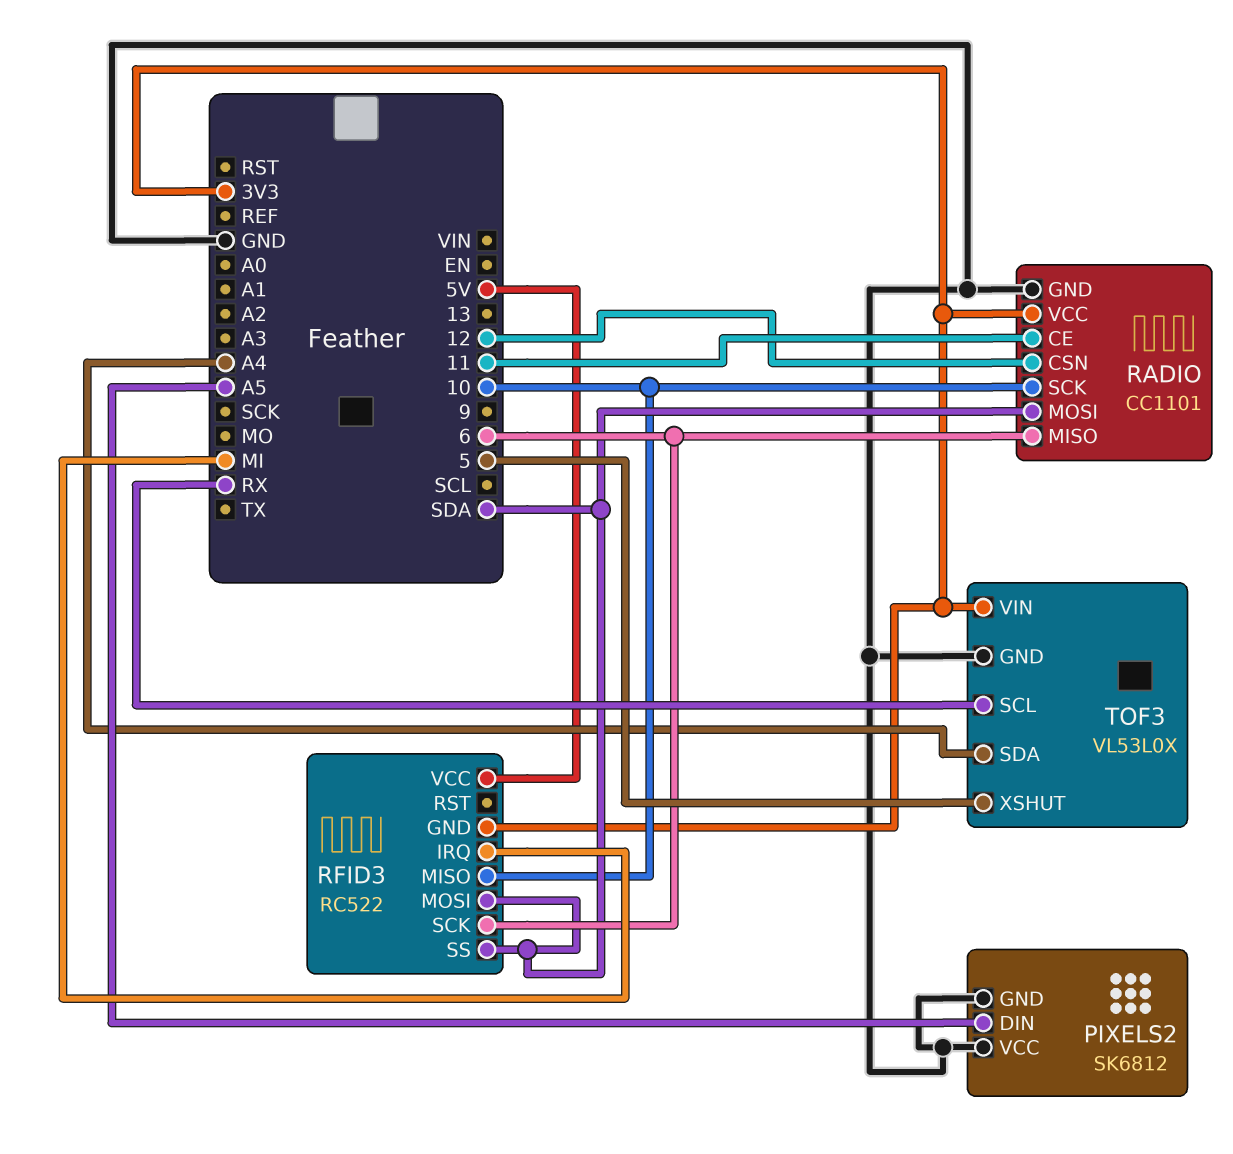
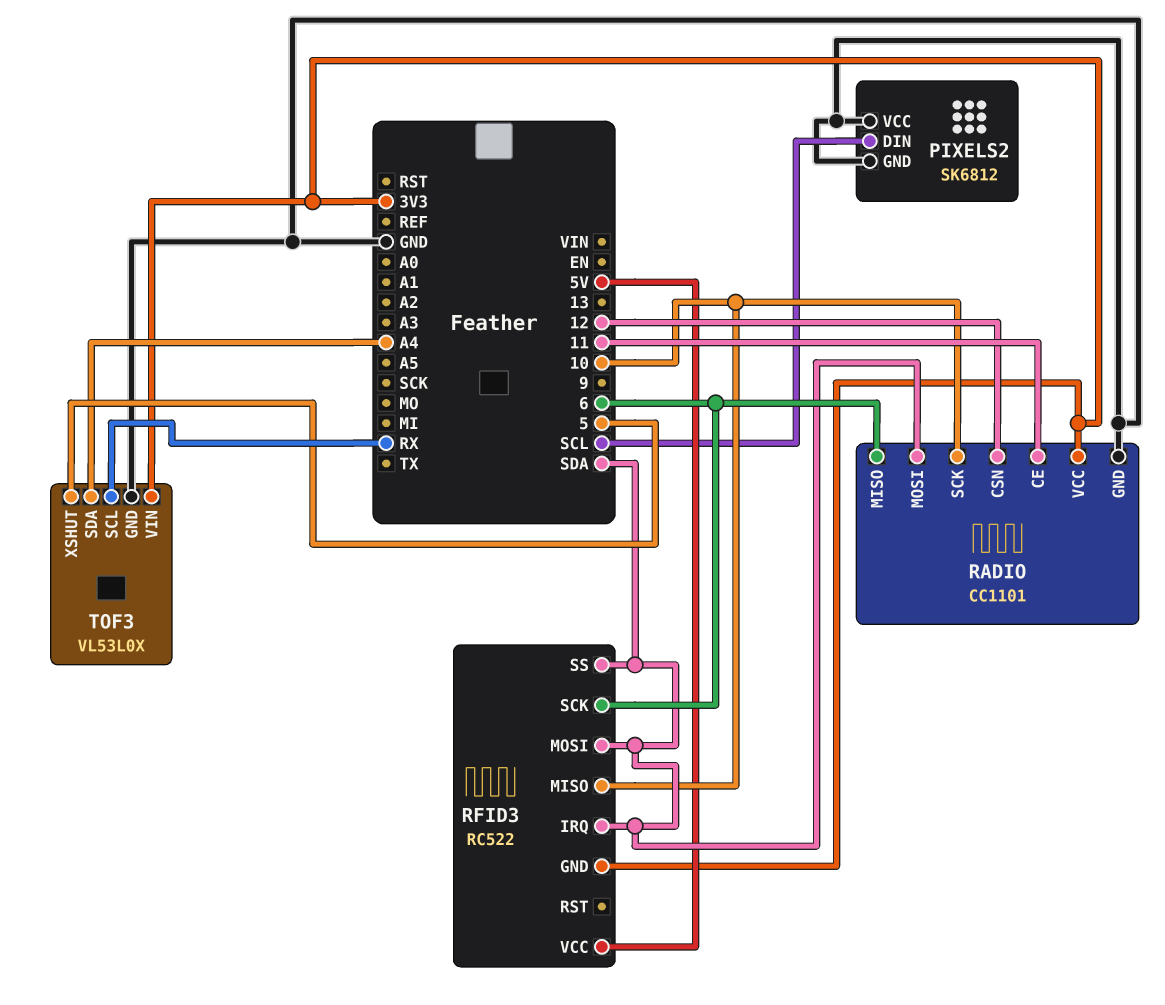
PIXELS2 pin DIN: A5 -> SCL
RFID3 pin IRQ: MI -> SDA

